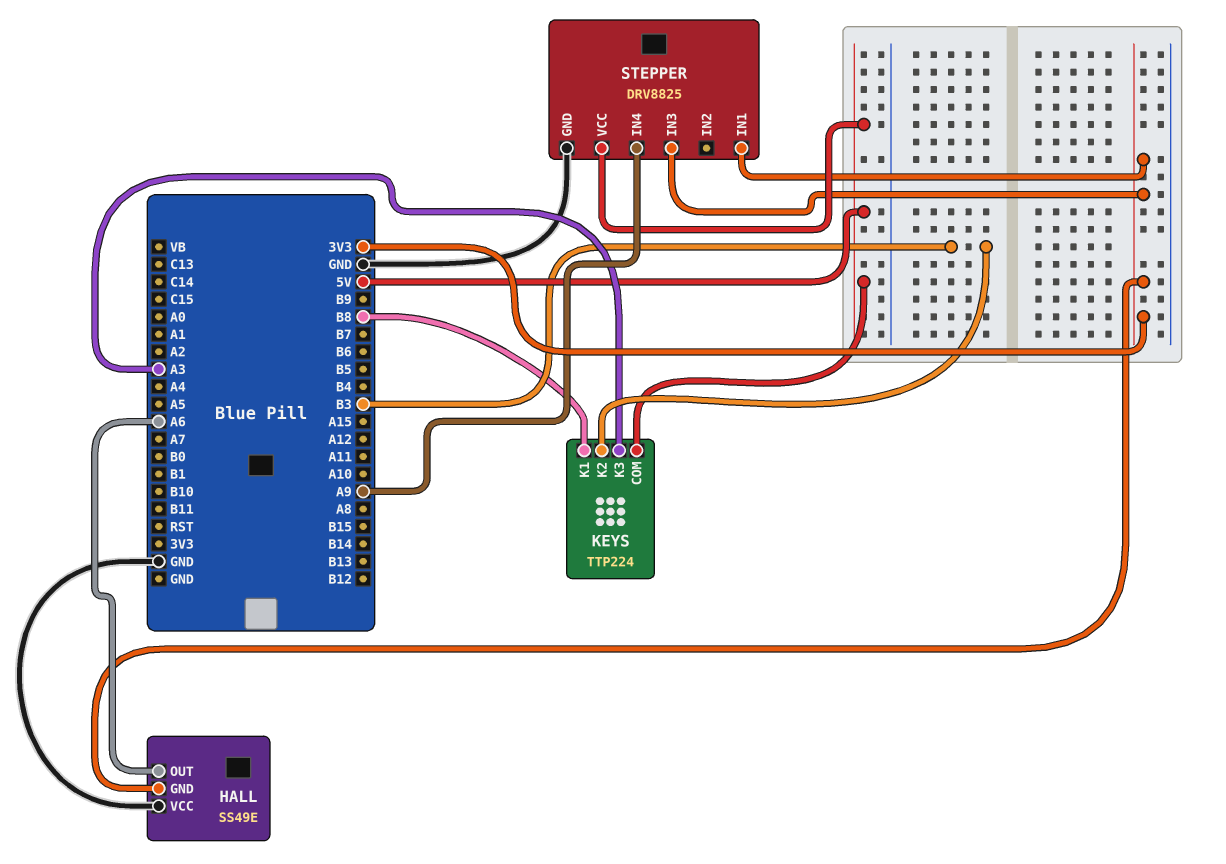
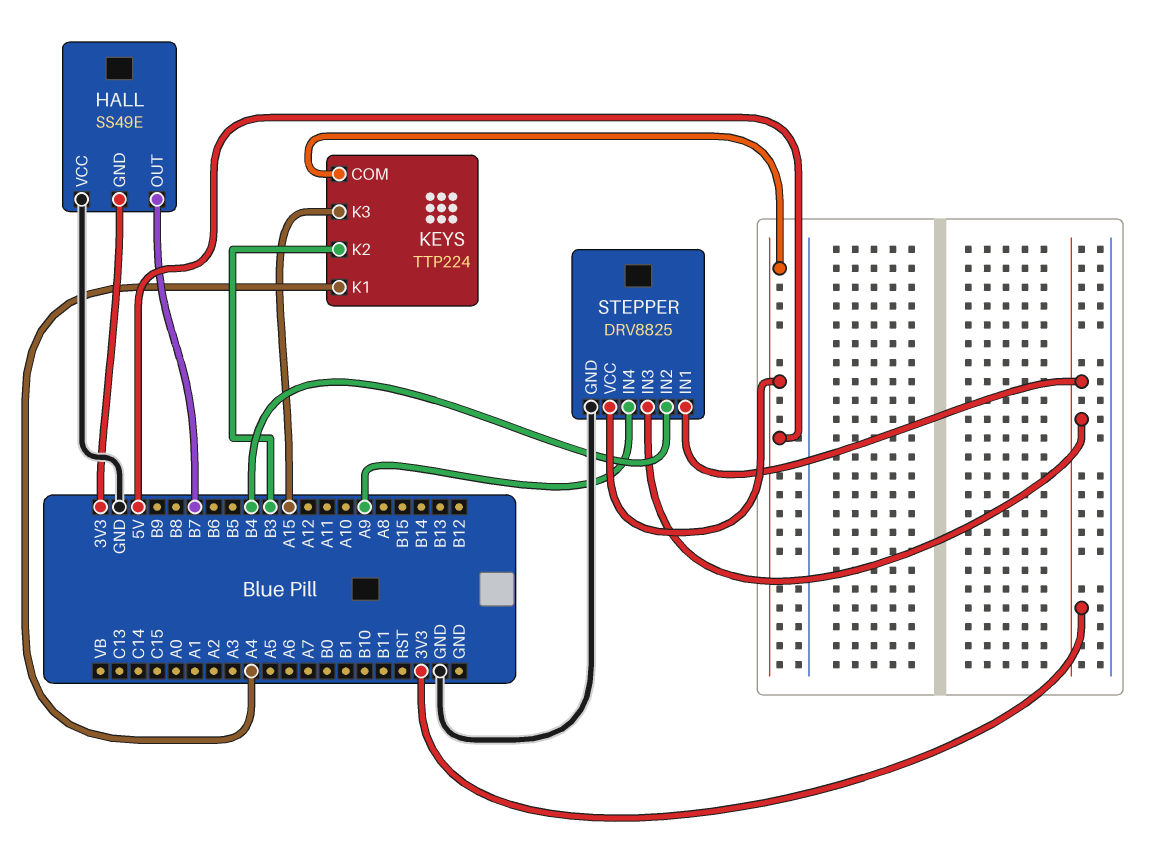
HALL pin OUT: A6 -> B7
KEYS pin K1: B8 -> A4
KEYS pin K3: A3 -> A15
STEPPER pin IN2: none -> B4

